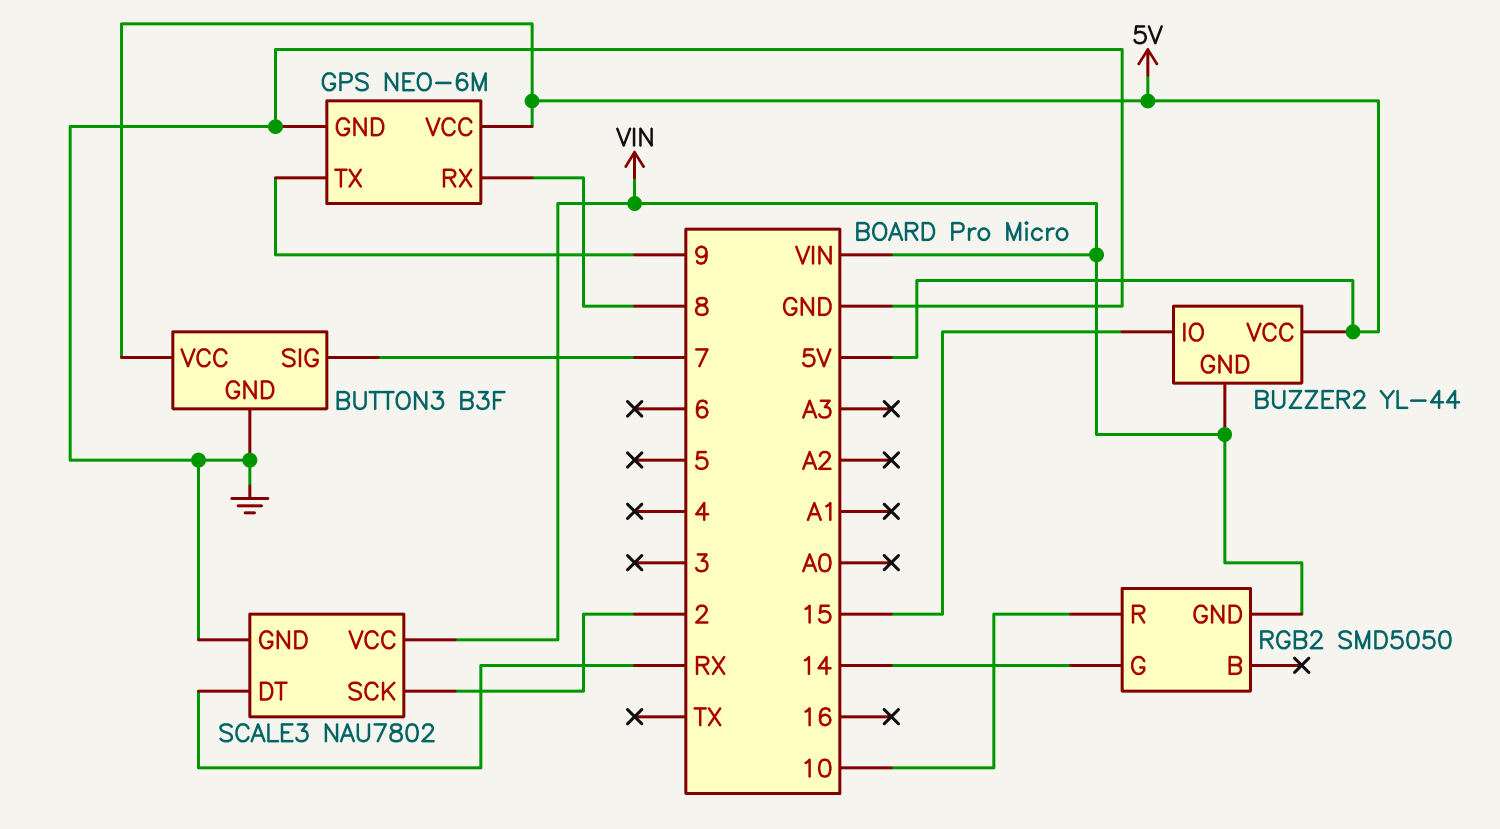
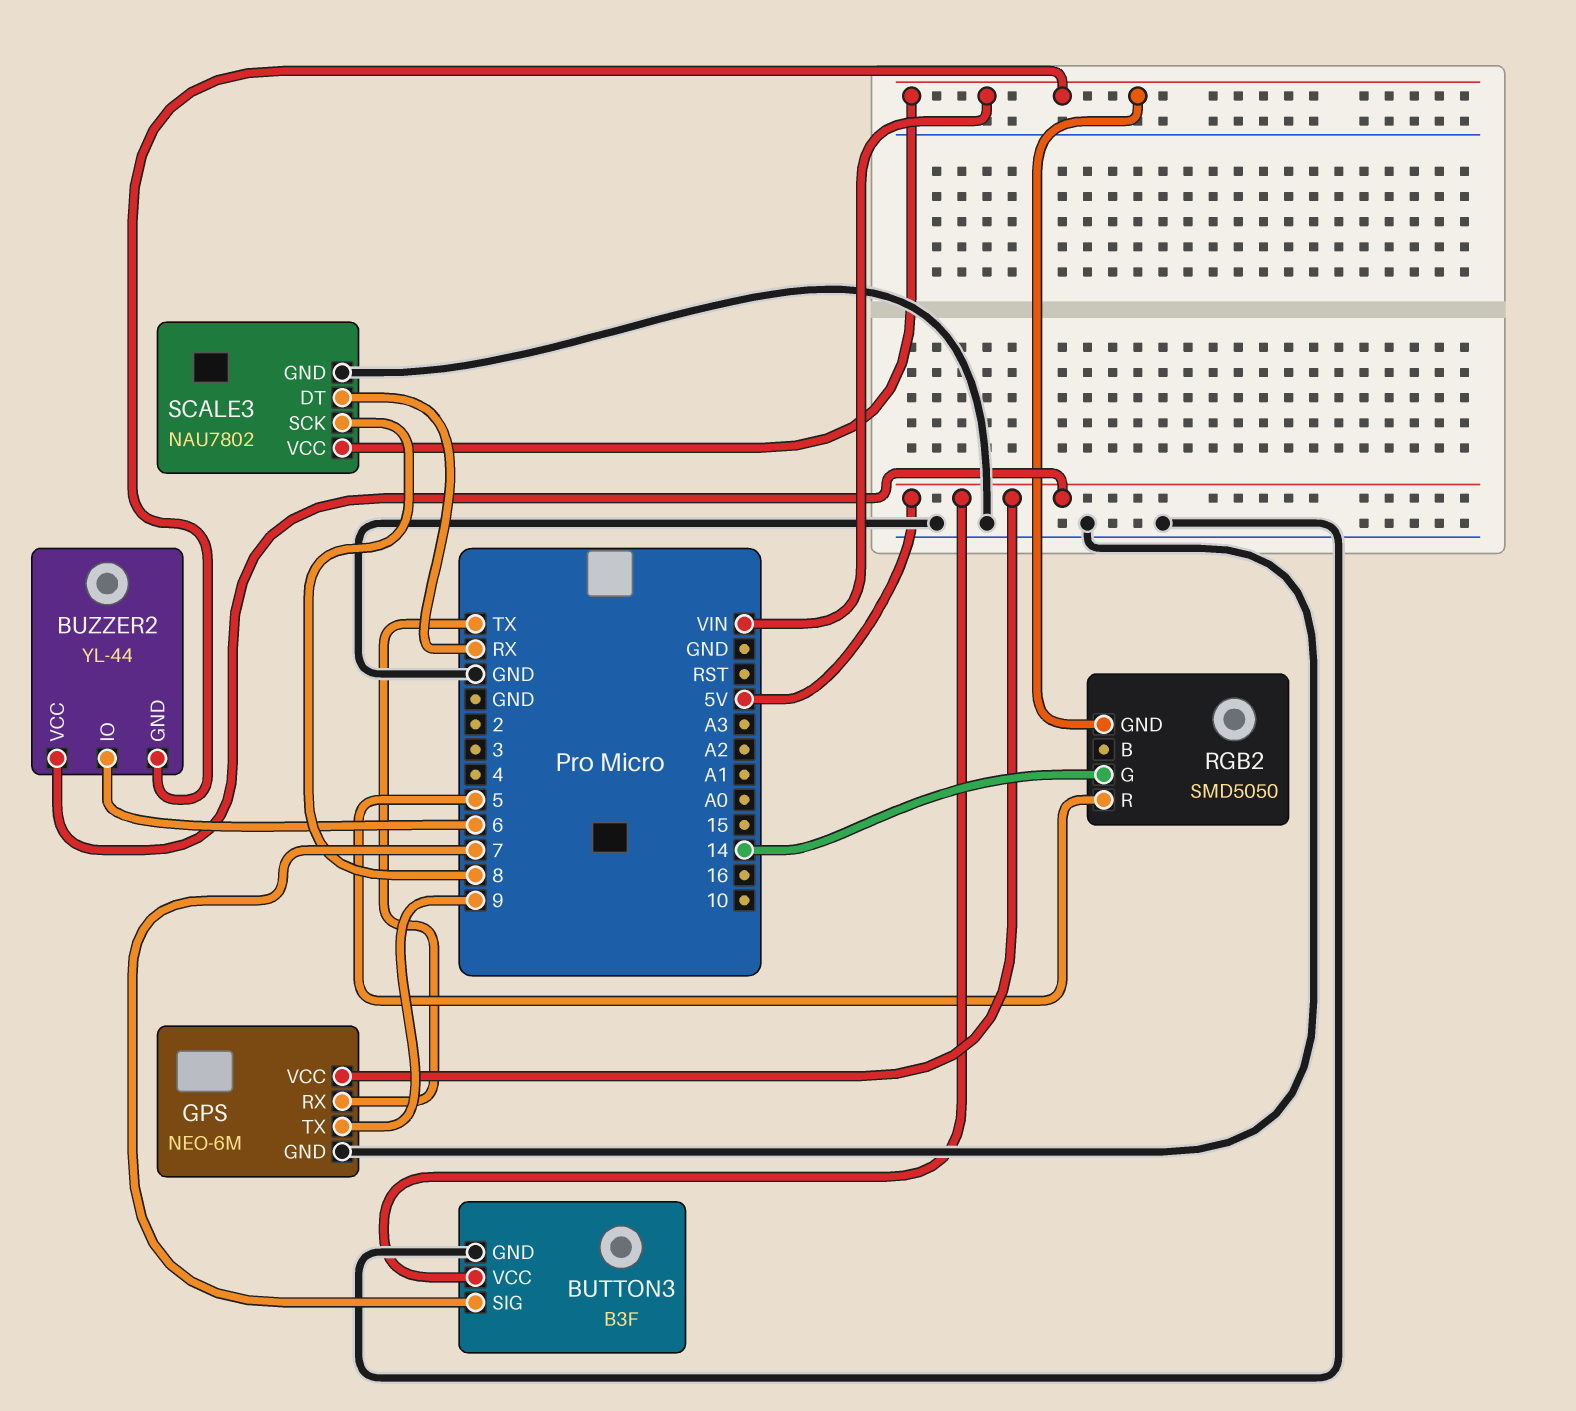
BUZZER2 pin IO: 15 -> 6
GPS pin RX: 8 -> TX
RGB2 pin R: 10 -> 5
SCALE3 pin SCK: 2 -> 8

